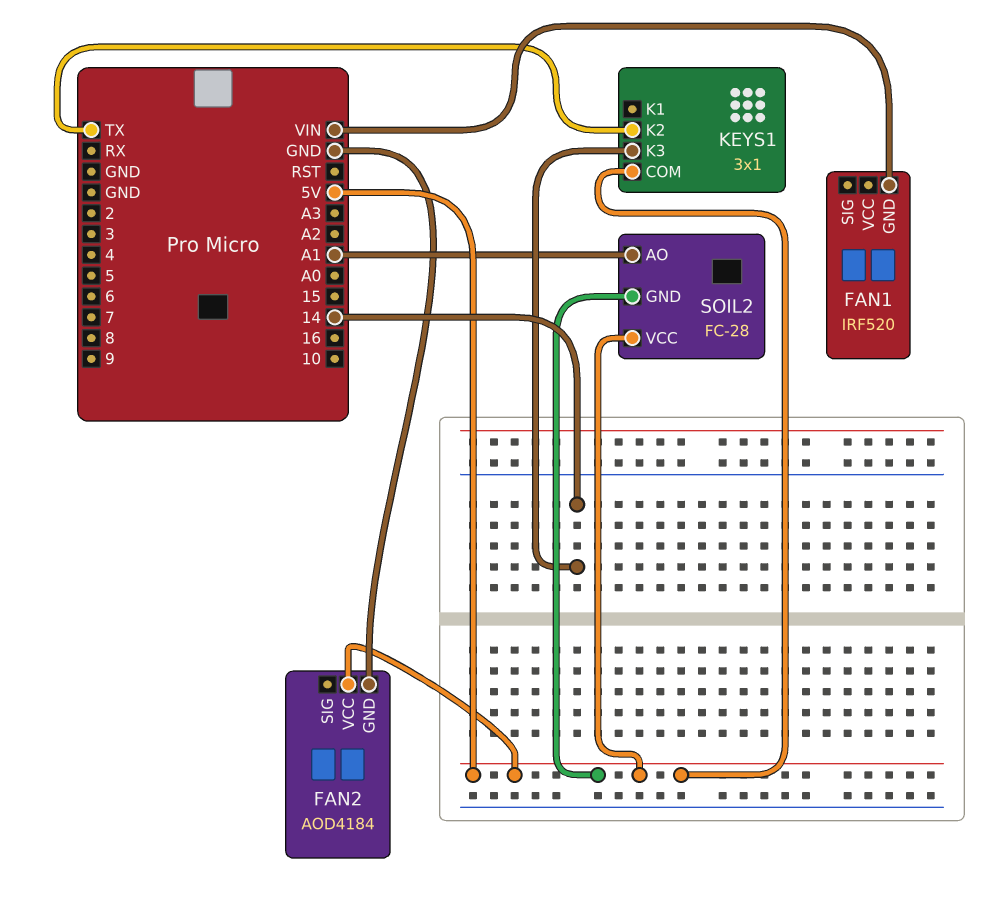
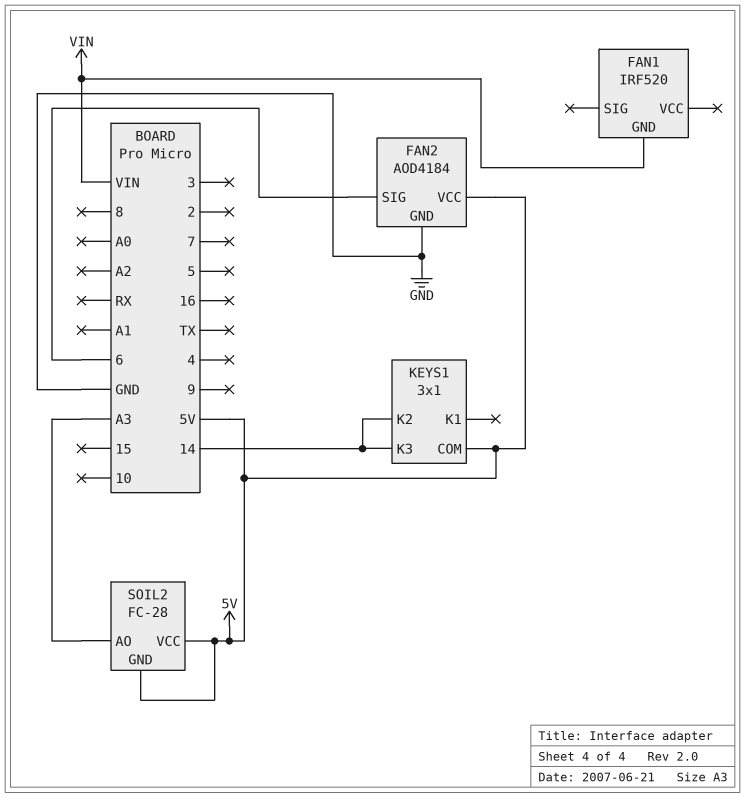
FAN2 pin SIG: none -> 6
KEYS1 pin K2: TX -> 14
SOIL2 pin AO: A1 -> A3

